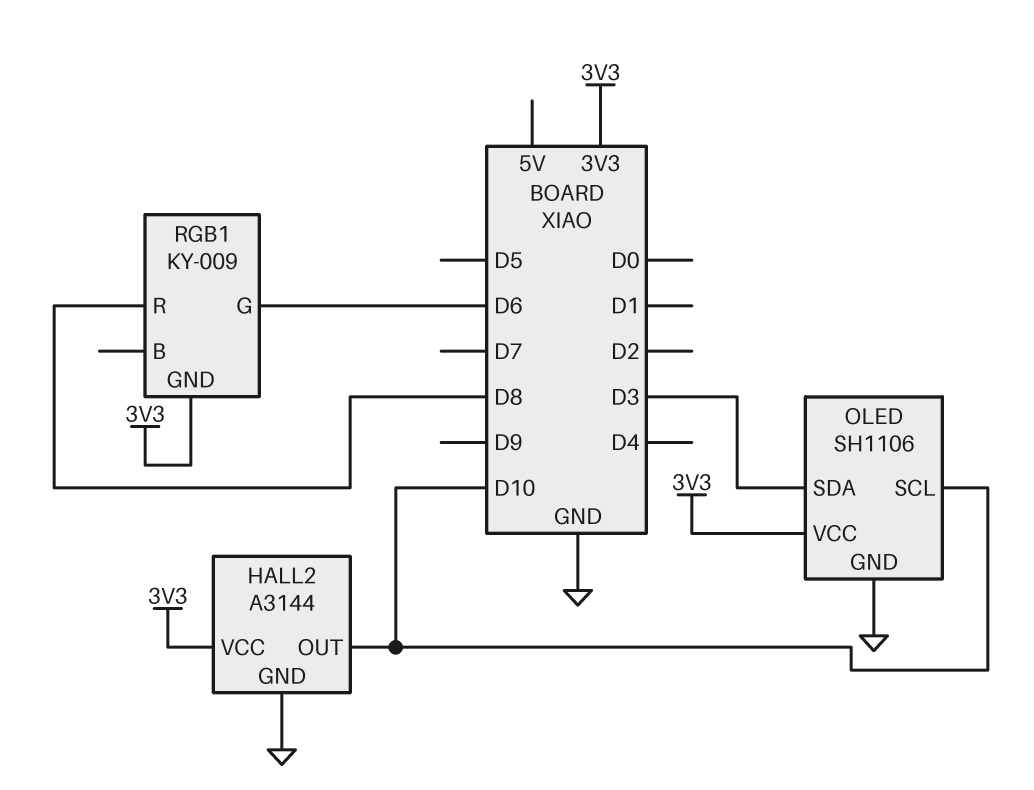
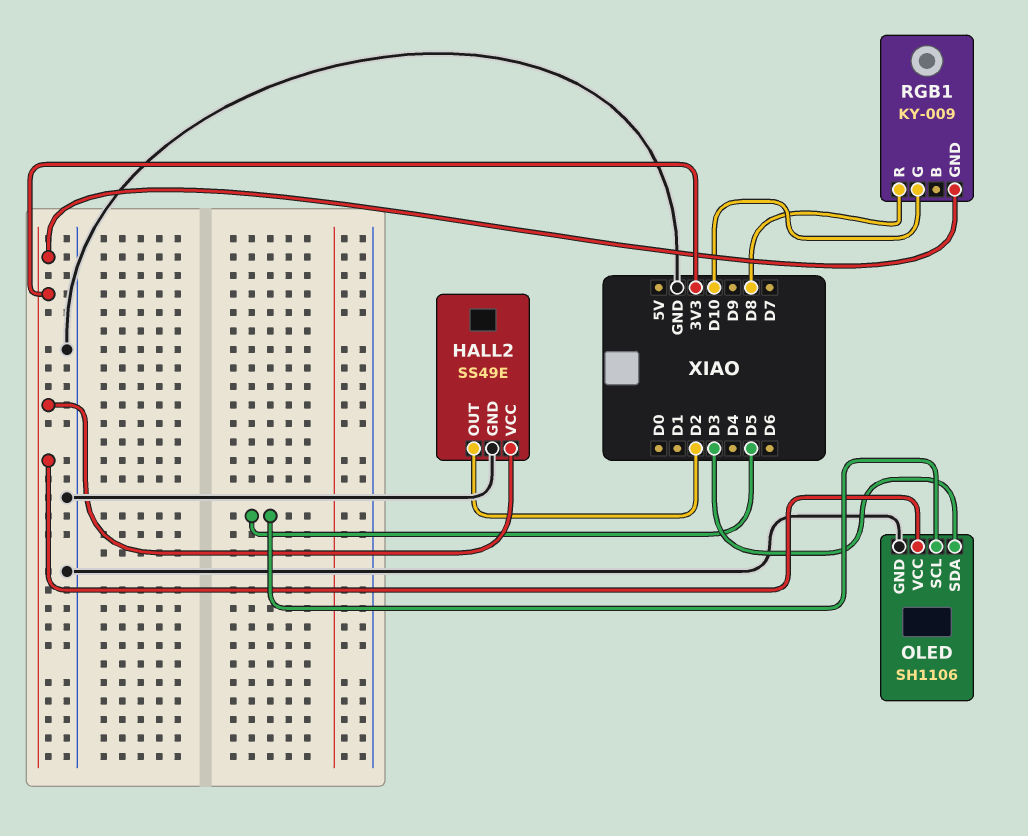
HALL2: A3144 -> SS49E
HALL2 pin OUT: D10 -> D2
OLED pin SCL: D10 -> D5
RGB1 pin G: D6 -> D10

